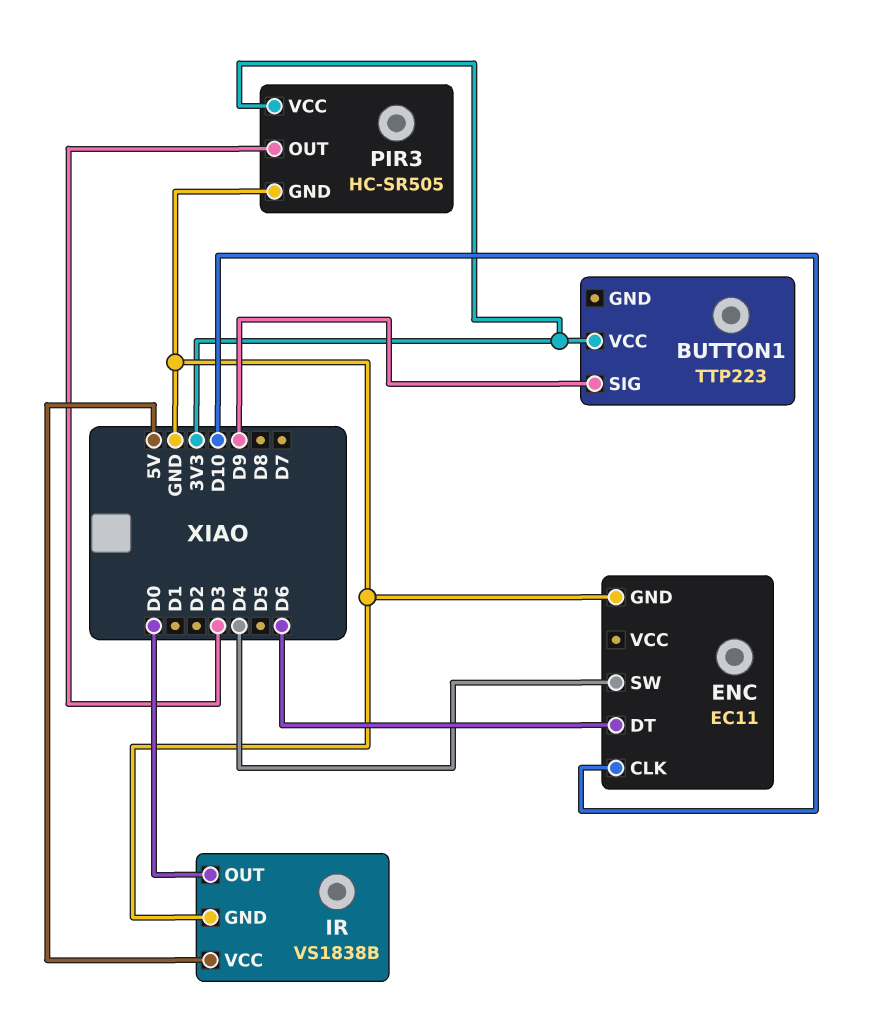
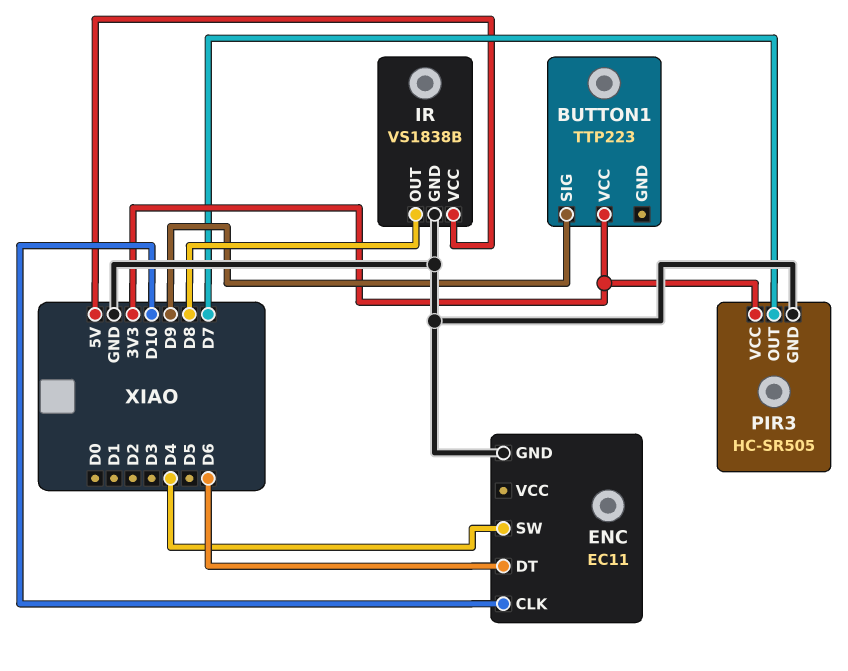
IR pin OUT: D0 -> D8
PIR3 pin OUT: D3 -> D7

